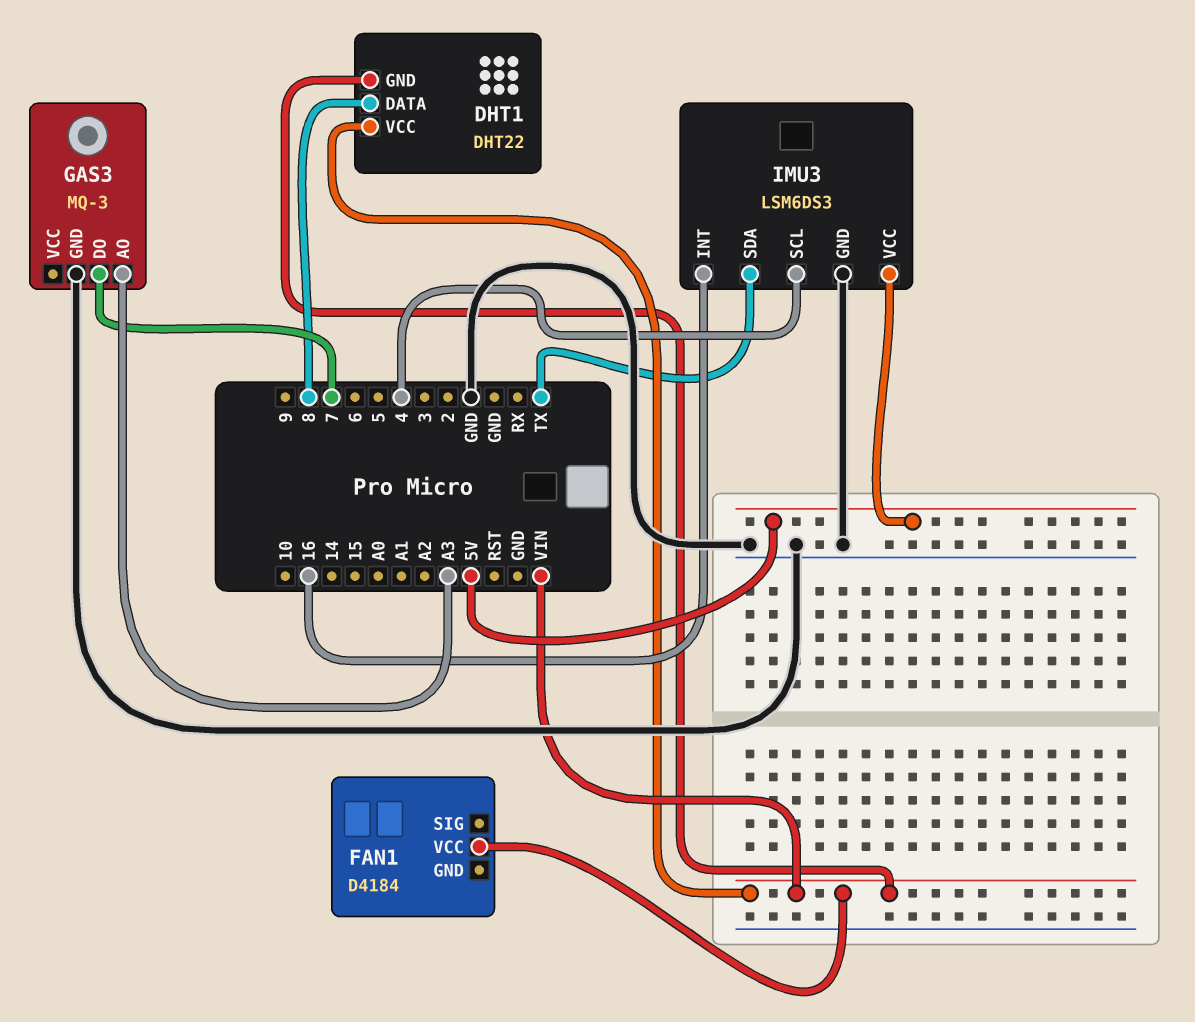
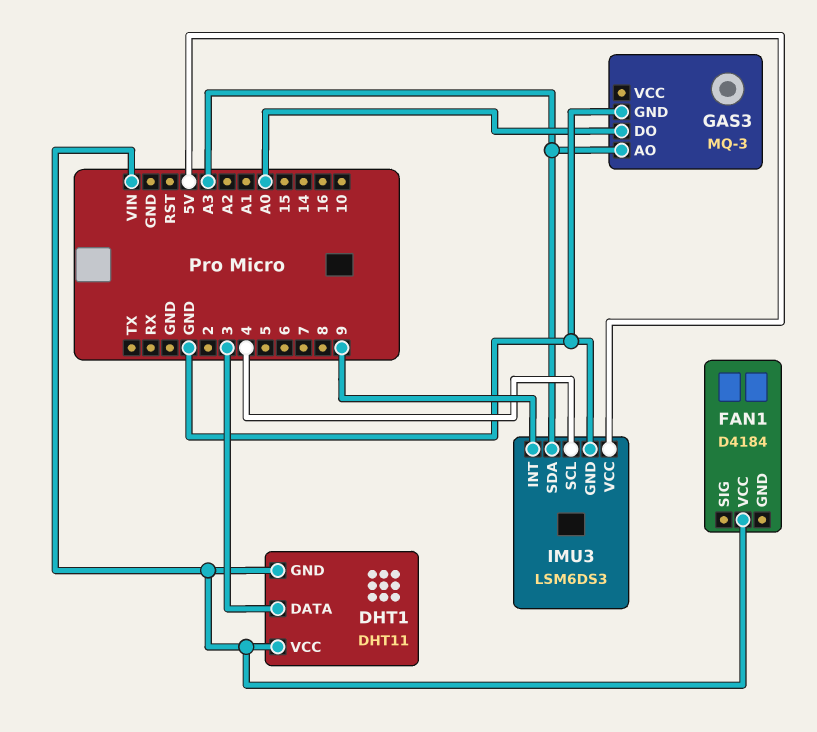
DHT1: DHT22 -> DHT11
DHT1 pin DATA: 8 -> 3
GAS3 pin DO: 7 -> A0
IMU3 pin INT: 16 -> 9
IMU3 pin SDA: TX -> A3

